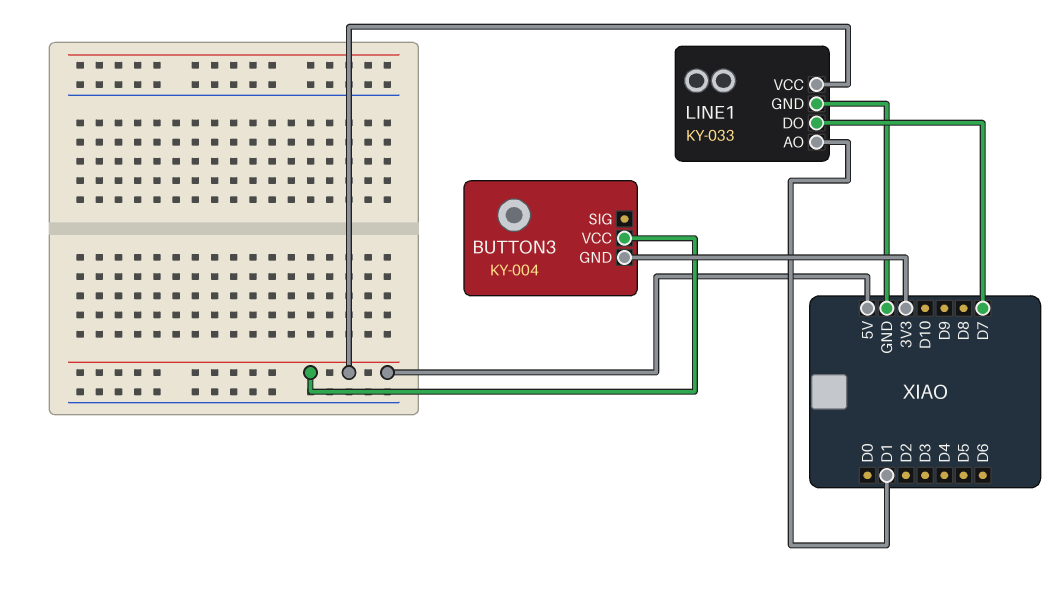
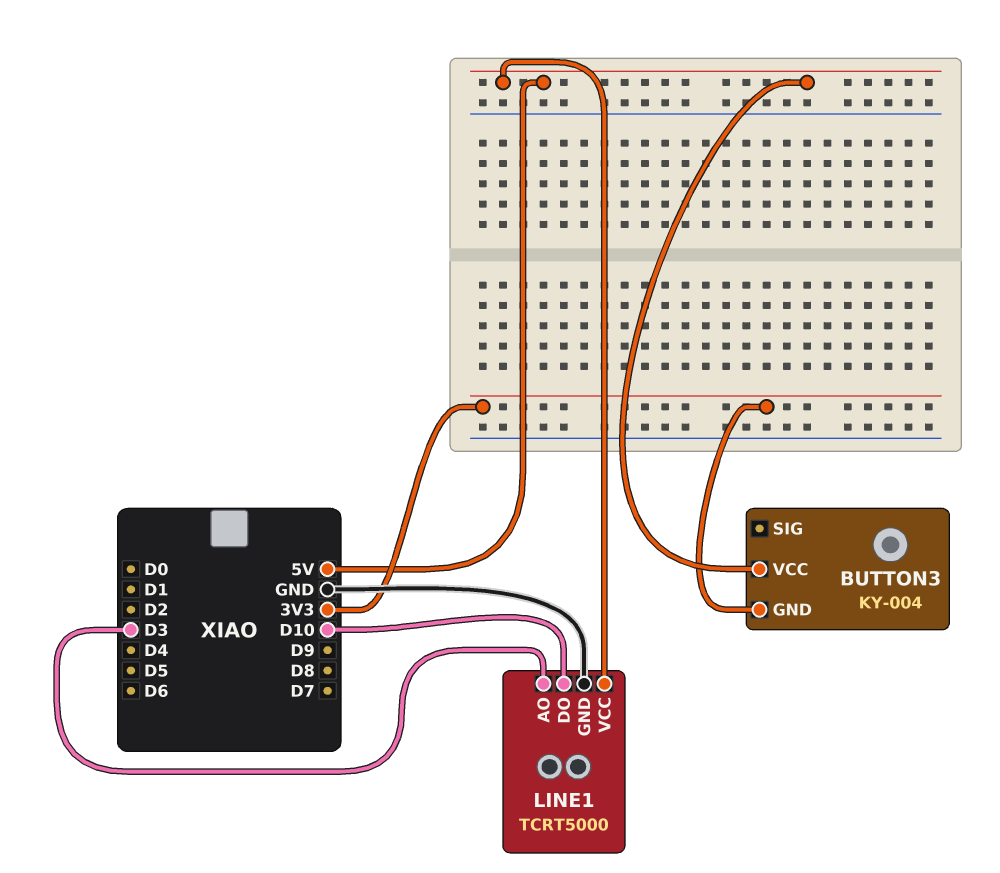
LINE1: KY-033 -> TCRT5000
LINE1 pin AO: D1 -> D3
LINE1 pin DO: D7 -> D10

